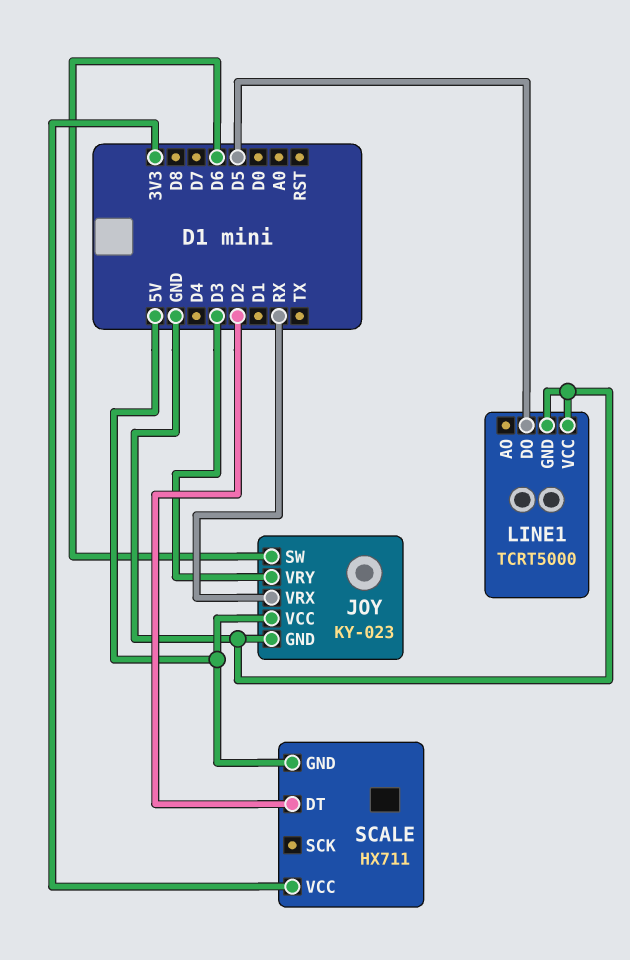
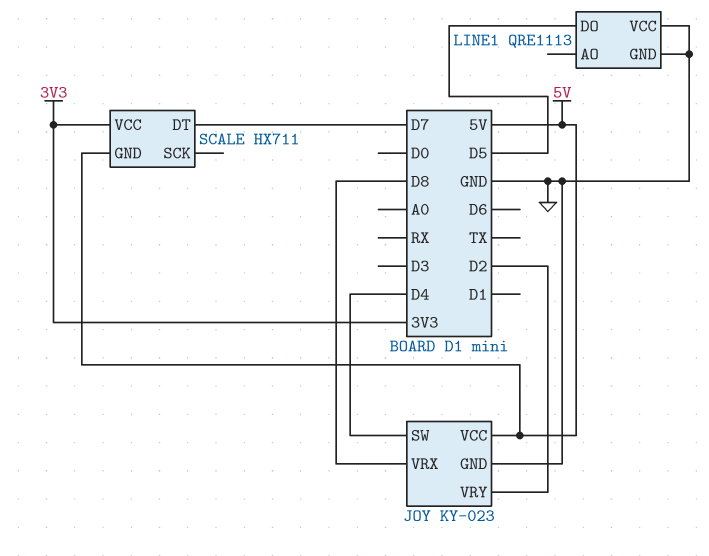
JOY pin SW: D6 -> D4
JOY pin VRX: RX -> D8
JOY pin VRY: D3 -> D2
LINE1: TCRT5000 -> QRE1113
SCALE pin DT: D2 -> D7

